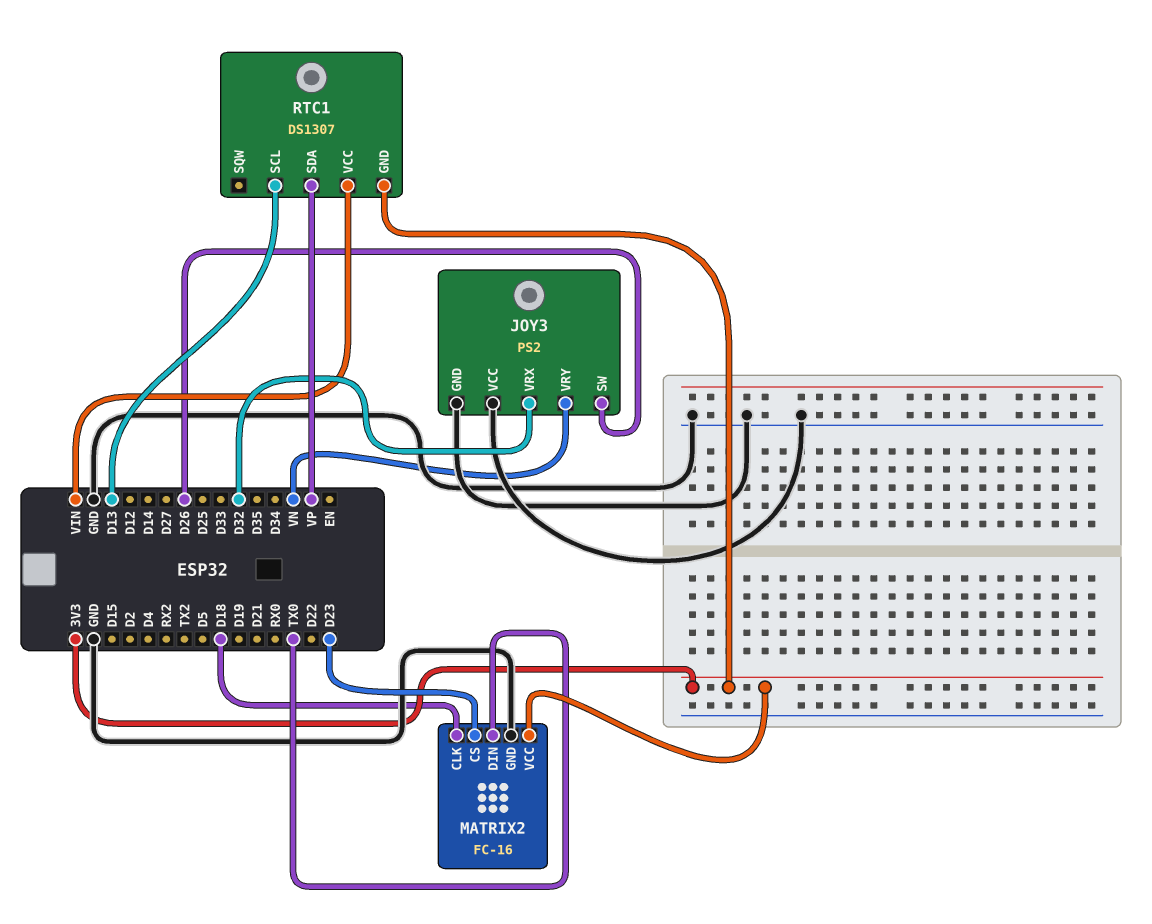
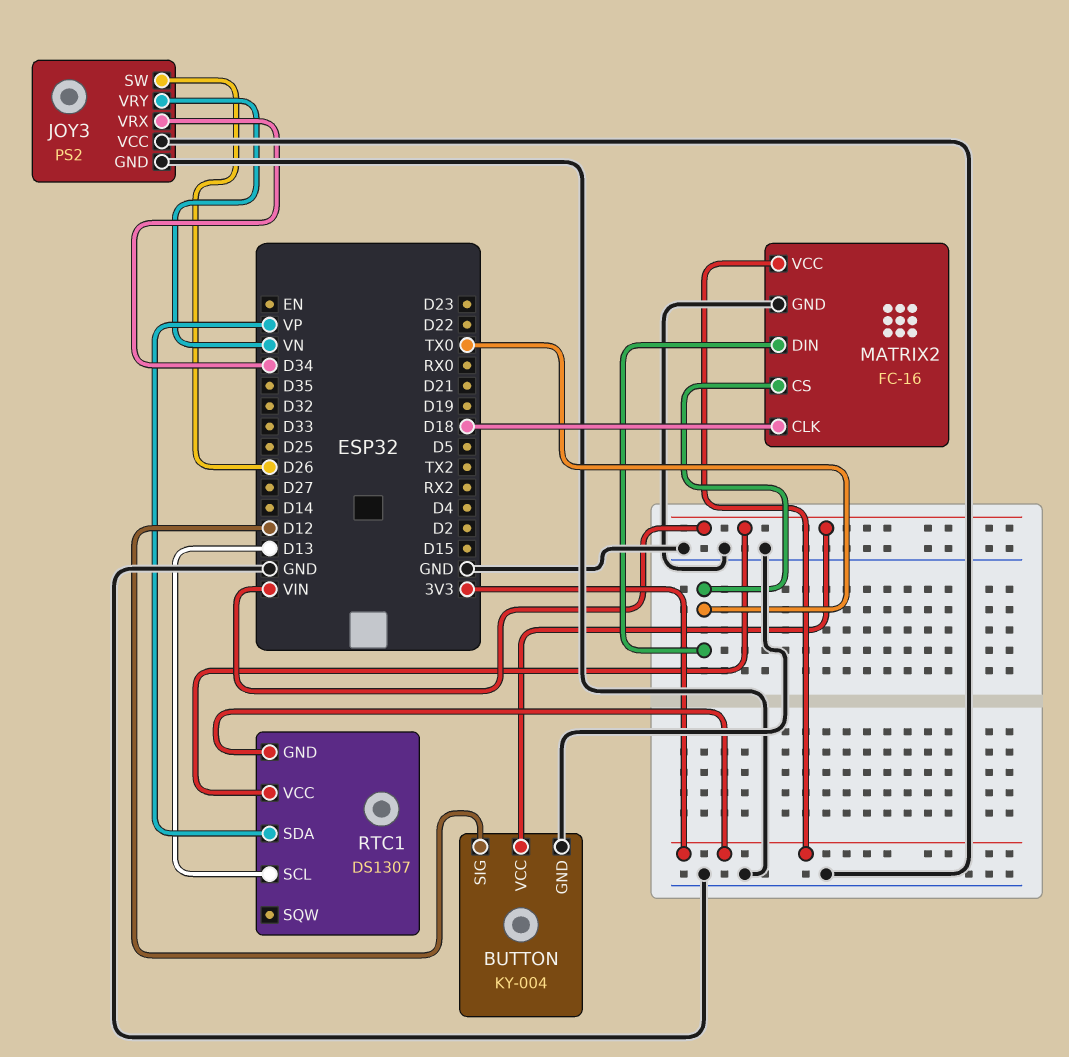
BUTTON: none -> KY-004
BUTTON pin GND: none -> GND
BUTTON pin SIG: none -> D12
BUTTON pin VCC: none -> VIN
JOY3 pin VRX: D32 -> D34
MATRIX2 pin CS: D23 -> TX0

